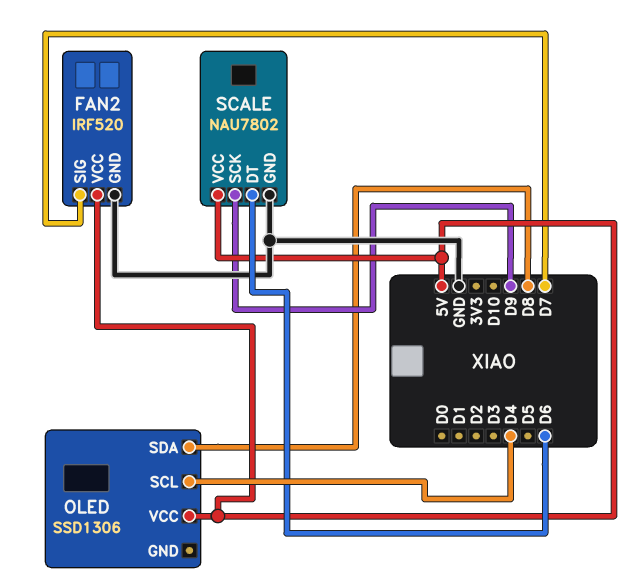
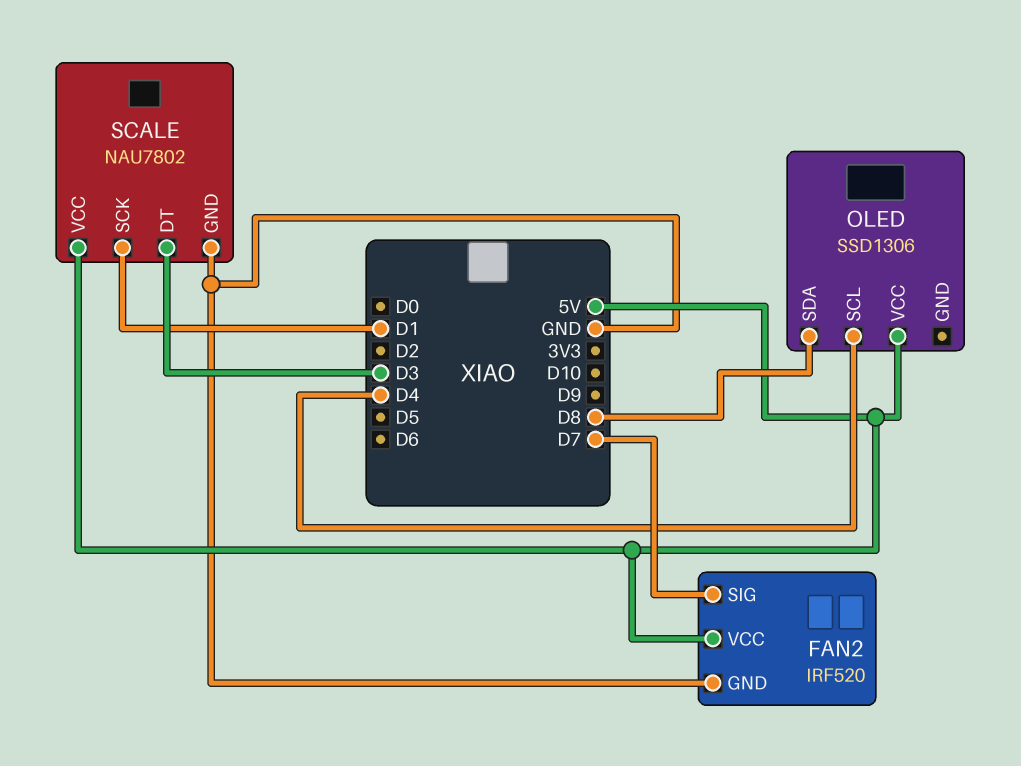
SCALE pin DT: D6 -> D3
SCALE pin SCK: D9 -> D1

